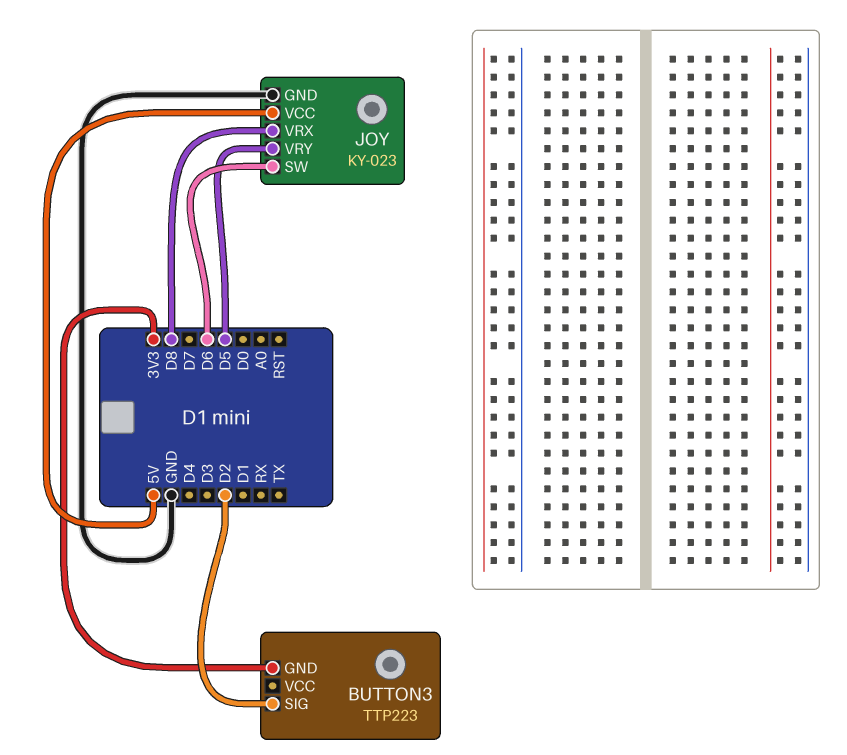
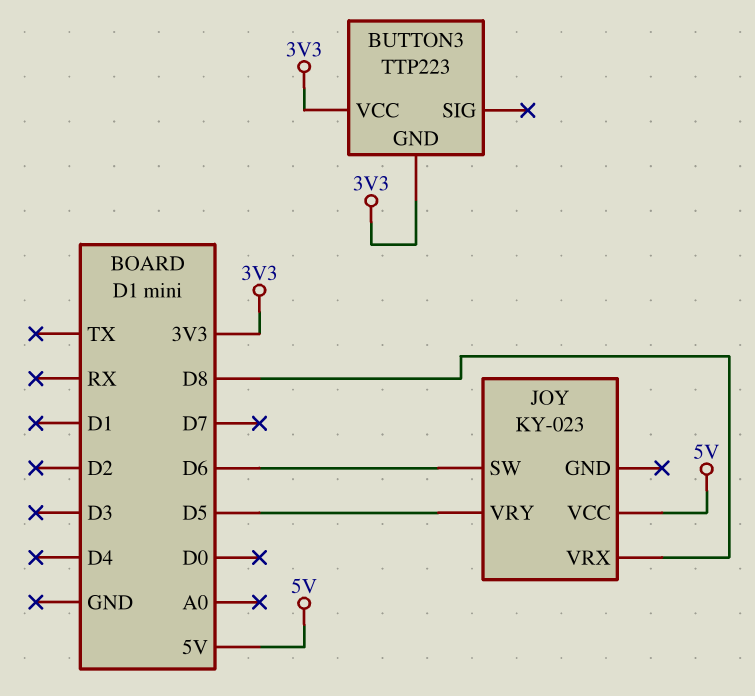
BUTTON3 pin SIG: D2 -> none
BUTTON3 pin VCC: none -> 3V3
JOY pin GND: GND -> none

